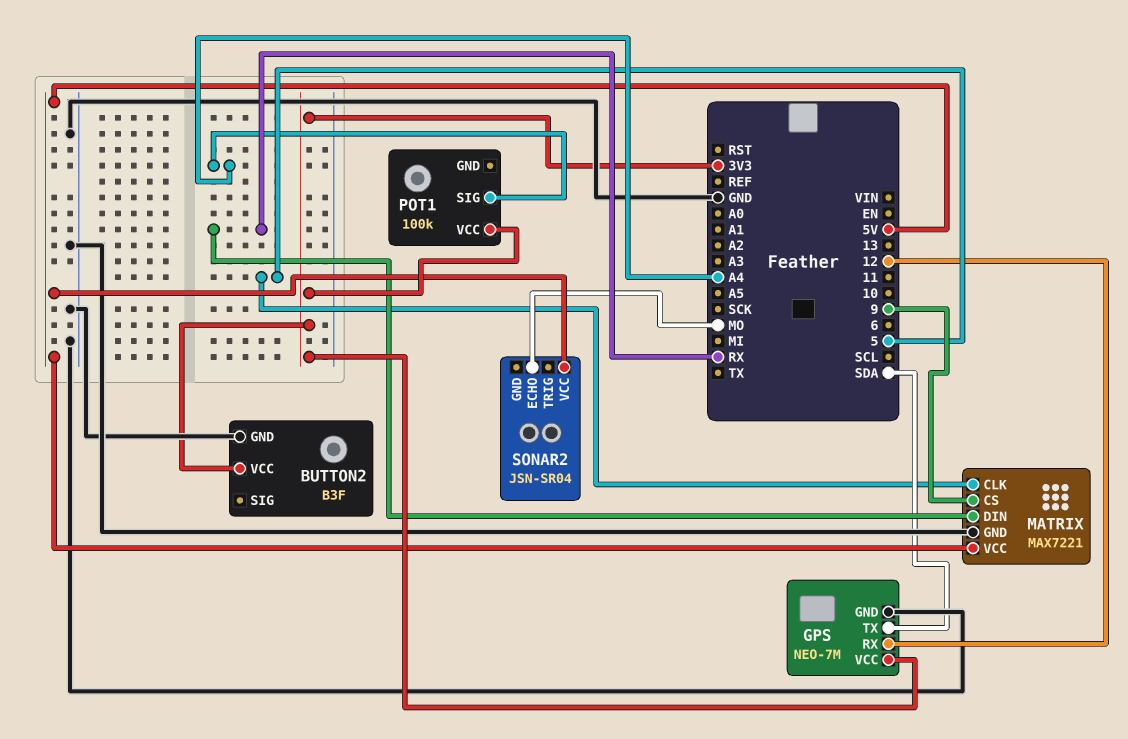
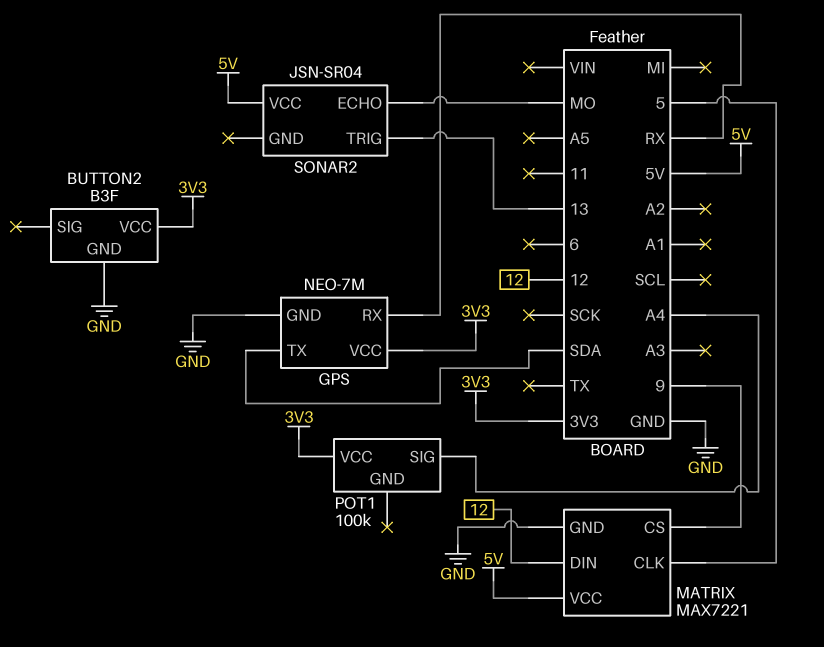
GPS pin RX: 12 -> RX
MATRIX pin DIN: RX -> 12
SONAR2 pin TRIG: none -> 13

